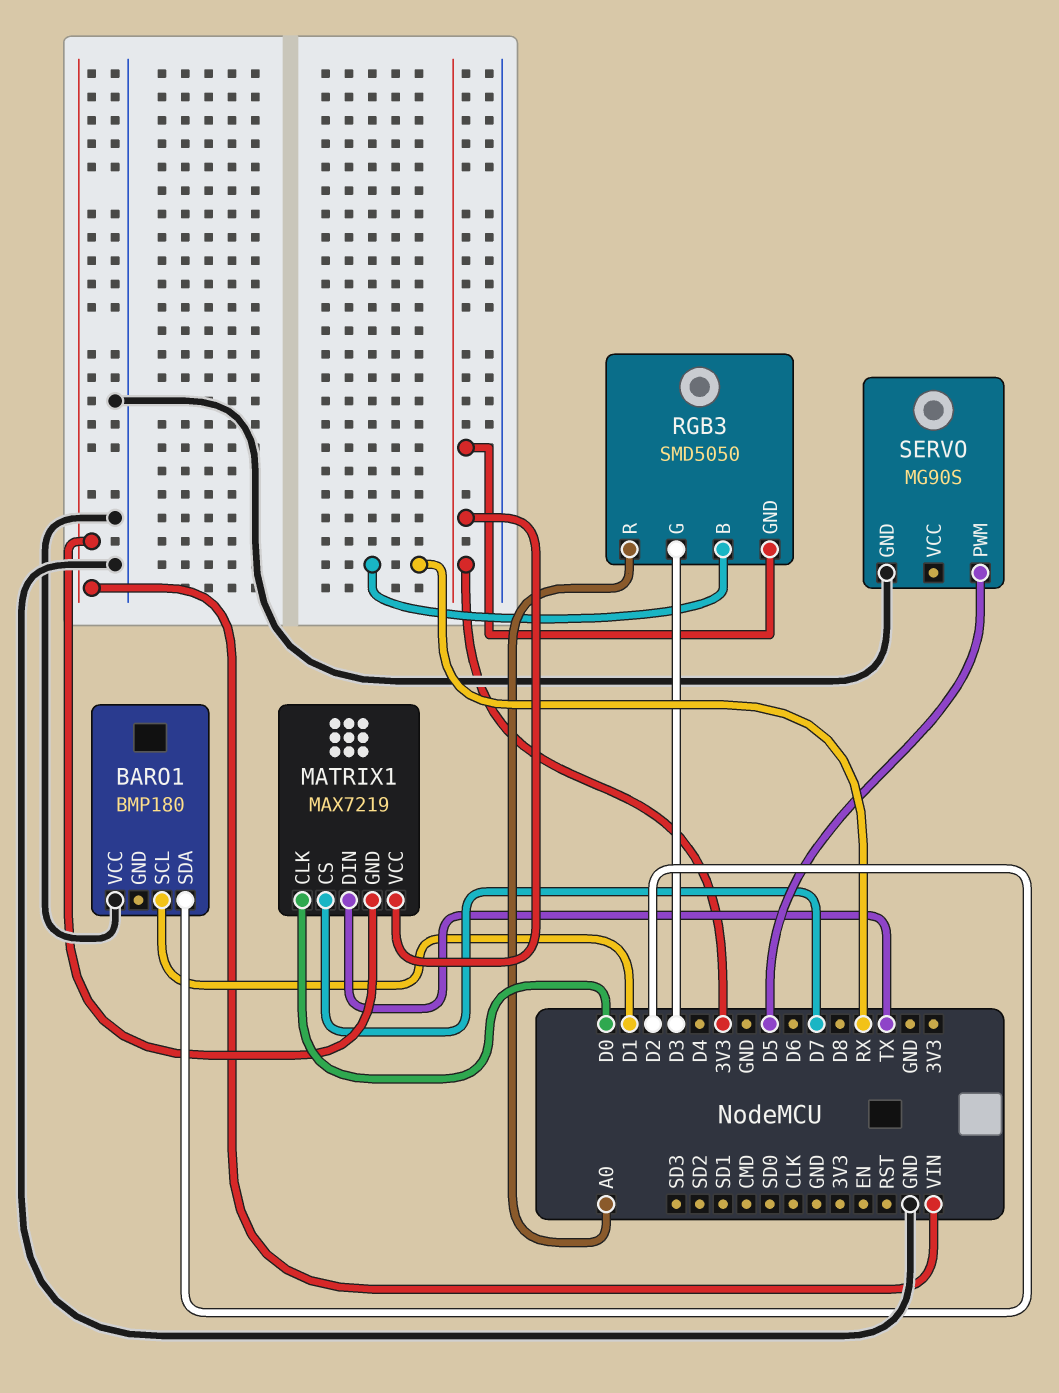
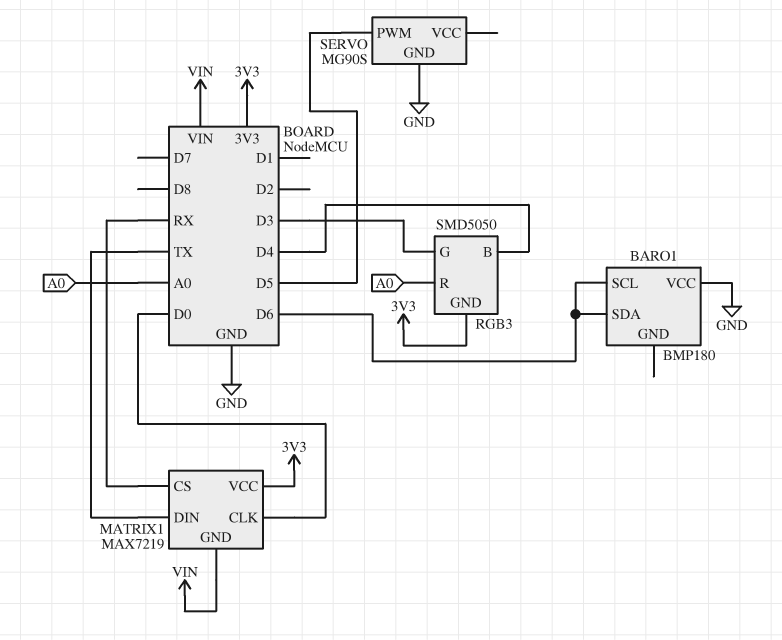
BARO1 pin SCL: D1 -> D6
BARO1 pin SDA: D2 -> D6
MATRIX1 pin CS: D7 -> RX
RGB3 pin B: RX -> D4

